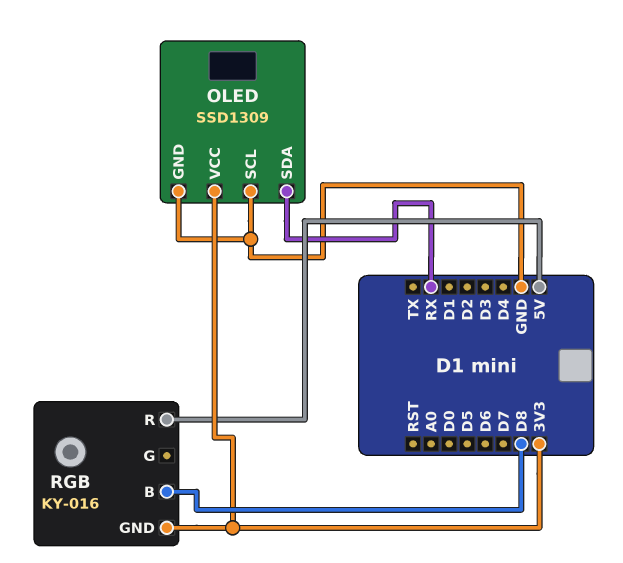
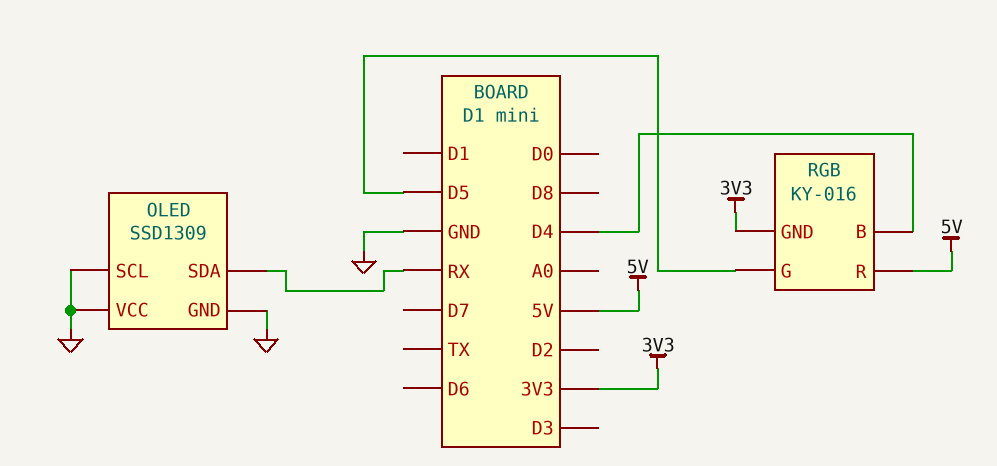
OLED pin VCC: 3V3 -> GND
RGB pin B: D8 -> D4
RGB pin G: none -> D5

